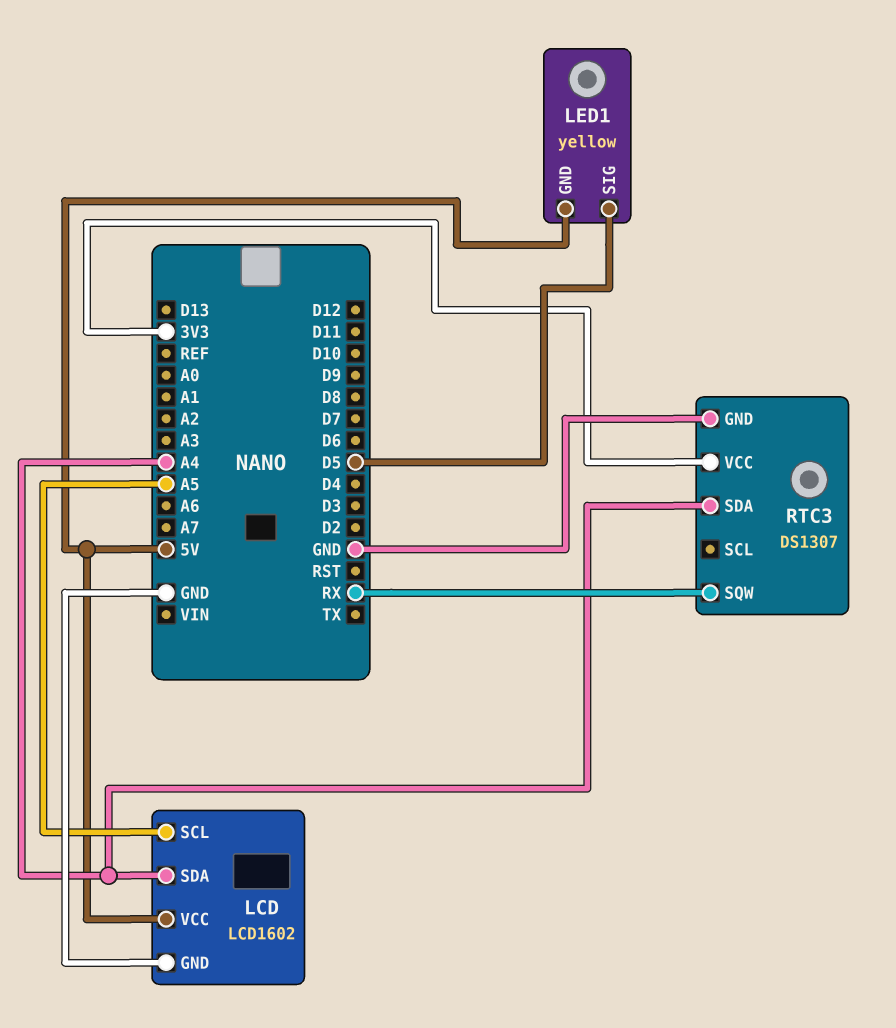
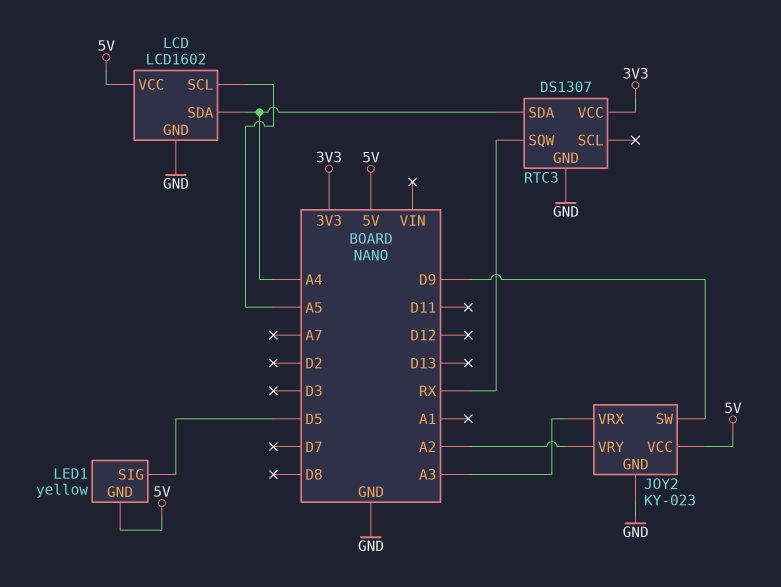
JOY2: none -> KY-023
JOY2 pin GND: none -> GND
JOY2 pin SW: none -> D9
JOY2 pin VCC: none -> 5V
JOY2 pin VRX: none -> A3
JOY2 pin VRY: none -> A2

